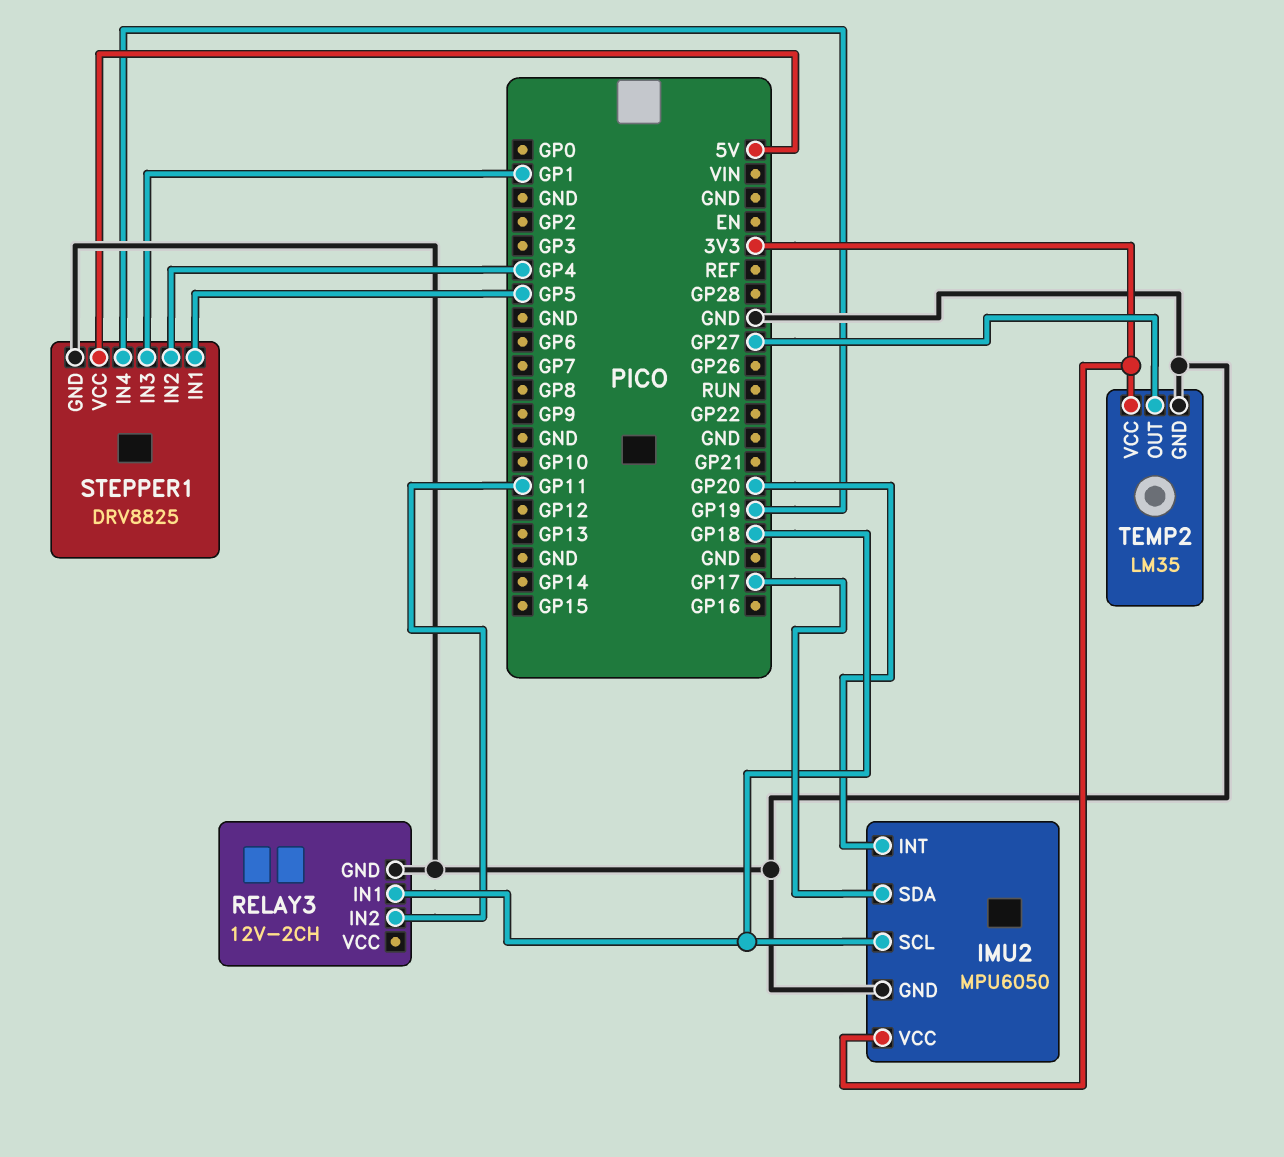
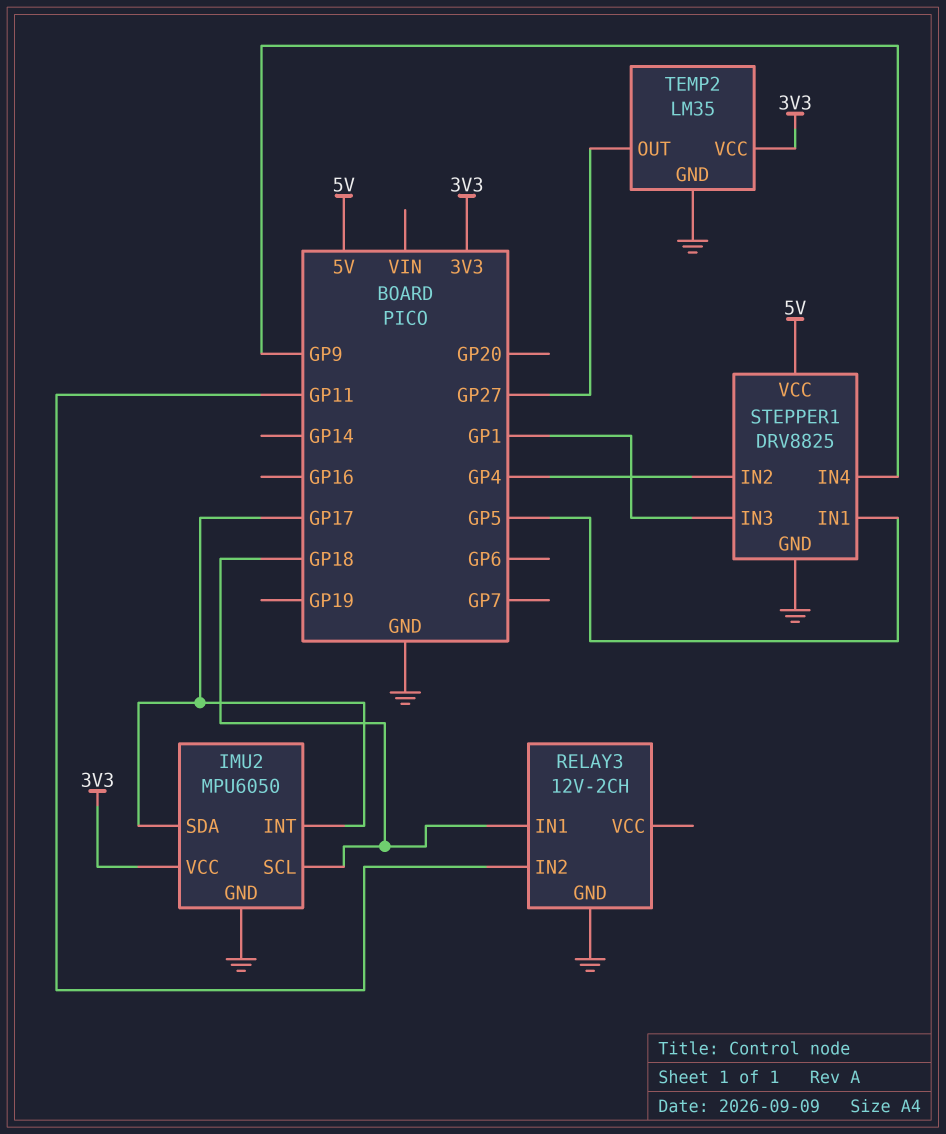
IMU2 pin INT: GP20 -> GP17
STEPPER1 pin IN4: GP19 -> GP9

